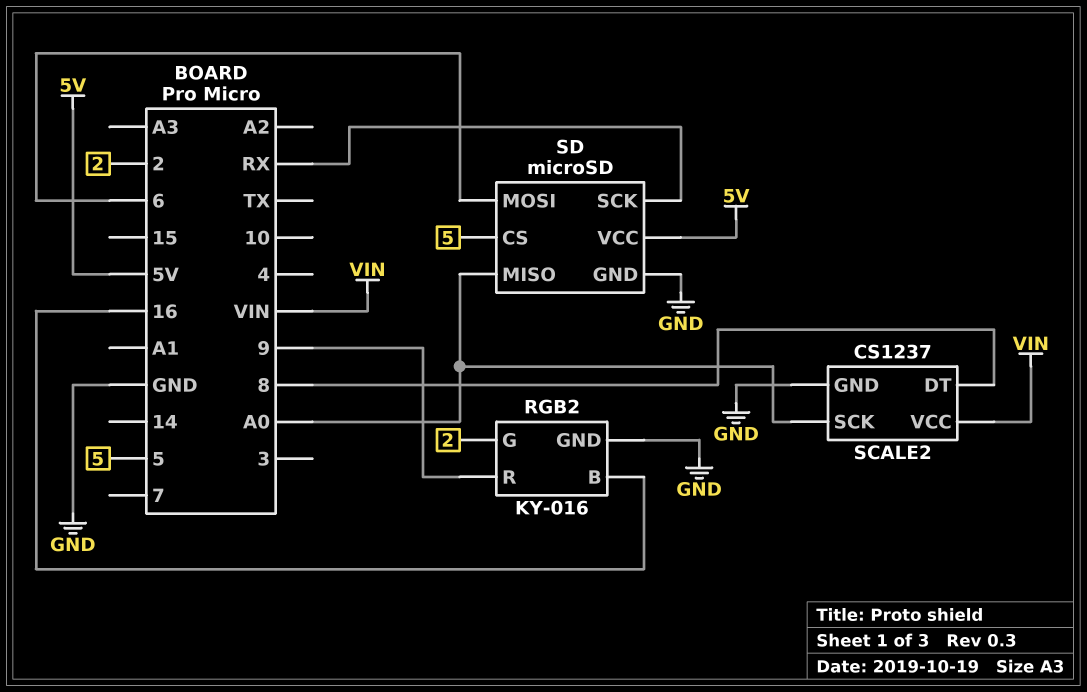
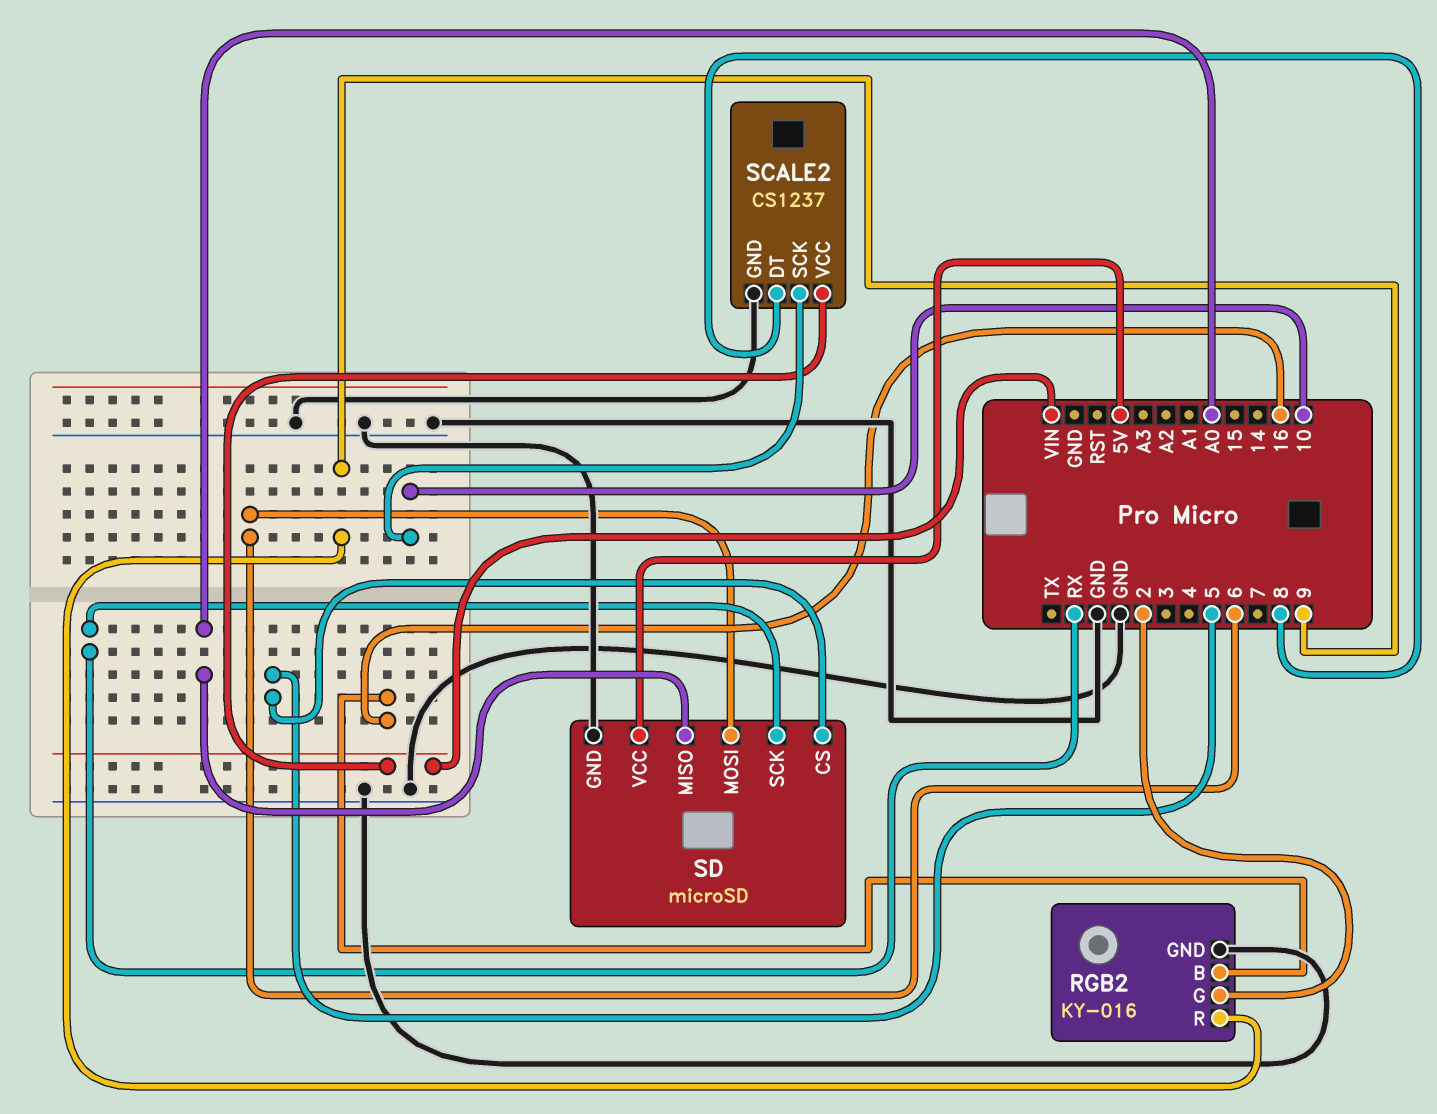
SCALE2 pin SCK: A0 -> 10

